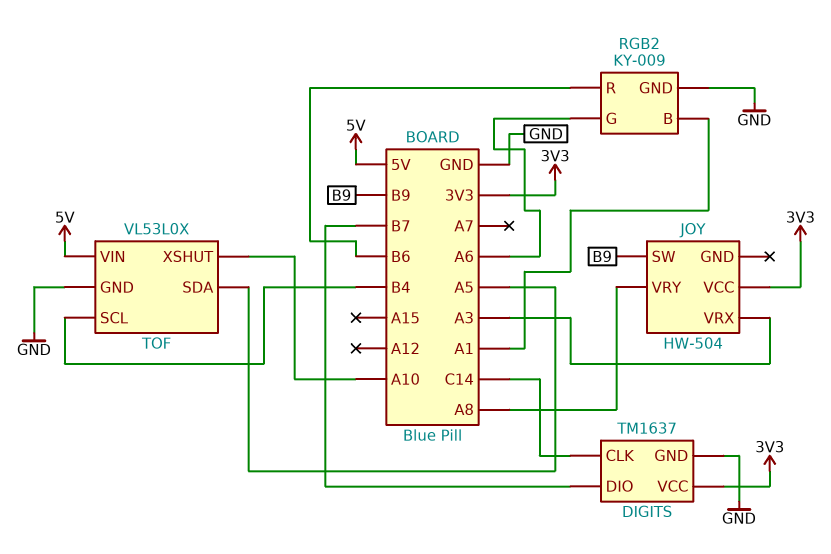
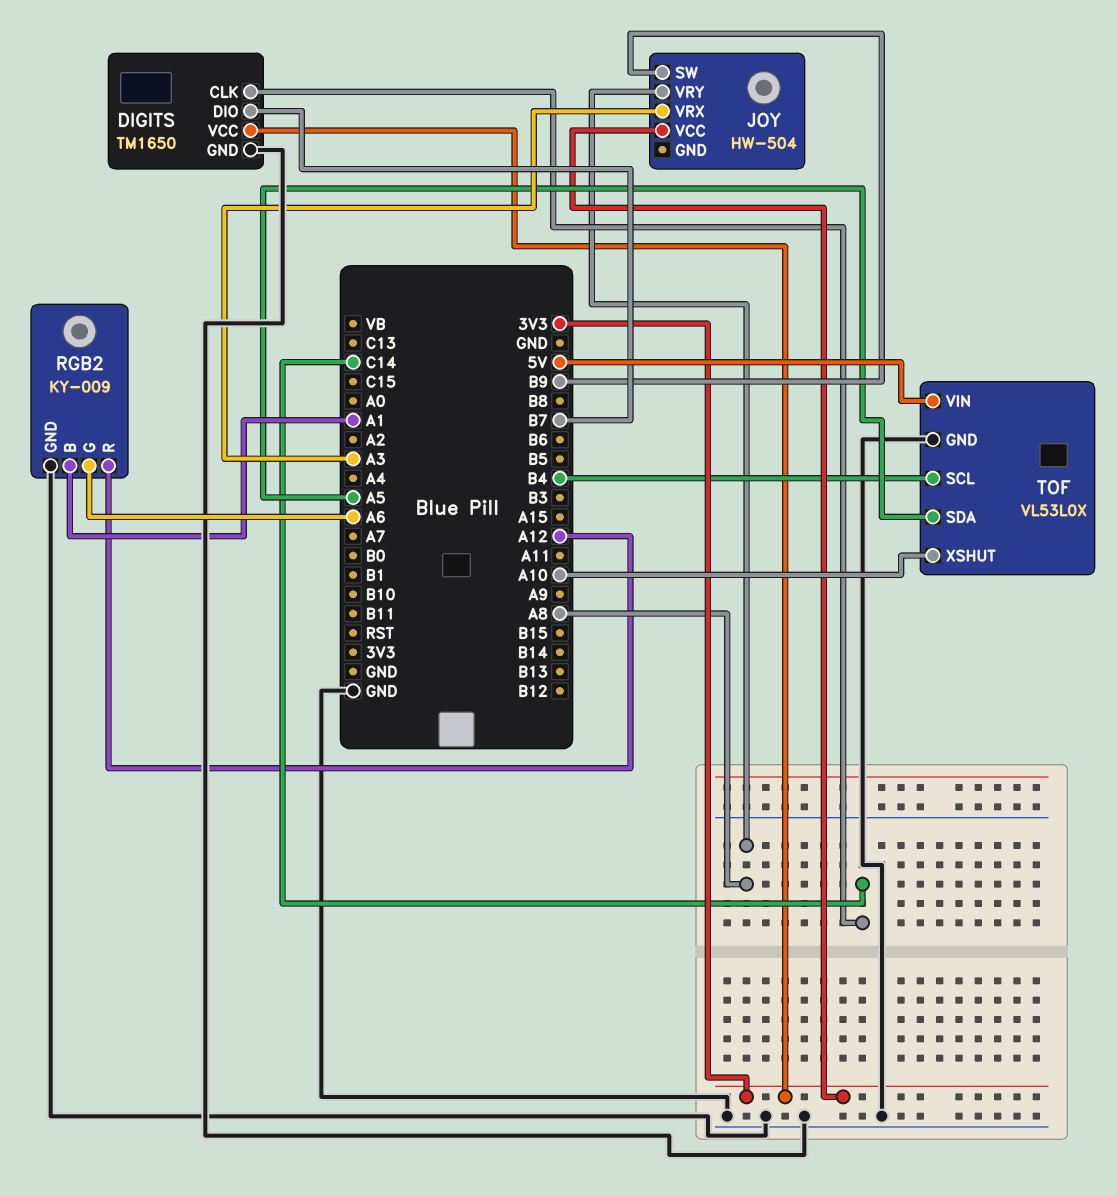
DIGITS: TM1637 -> TM1650
RGB2 pin R: B6 -> A12

